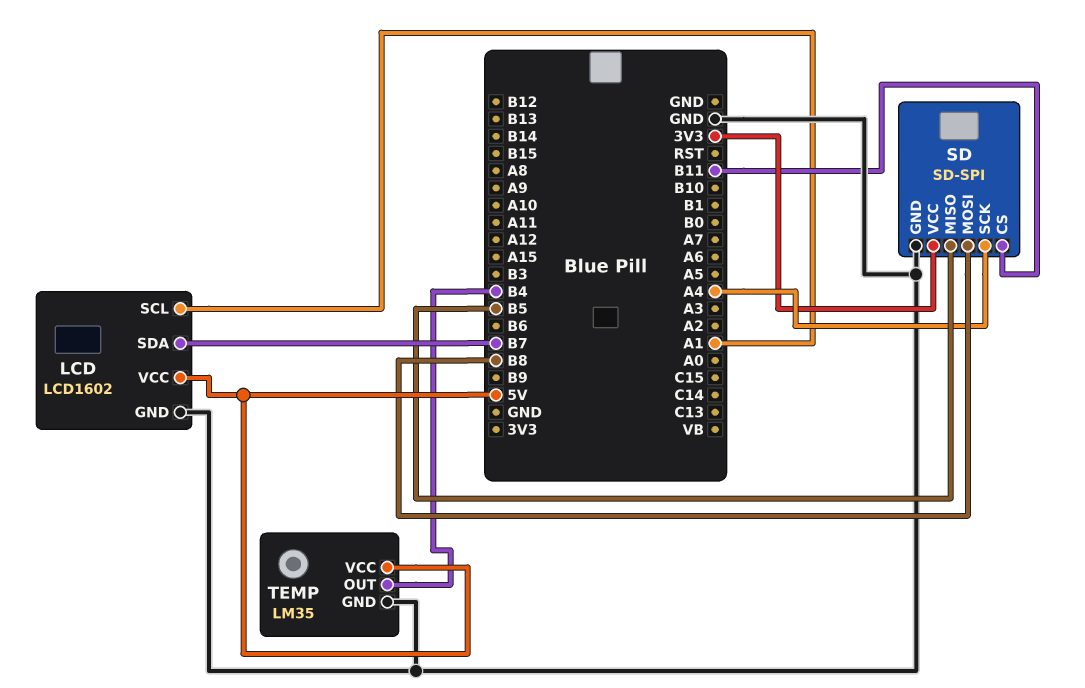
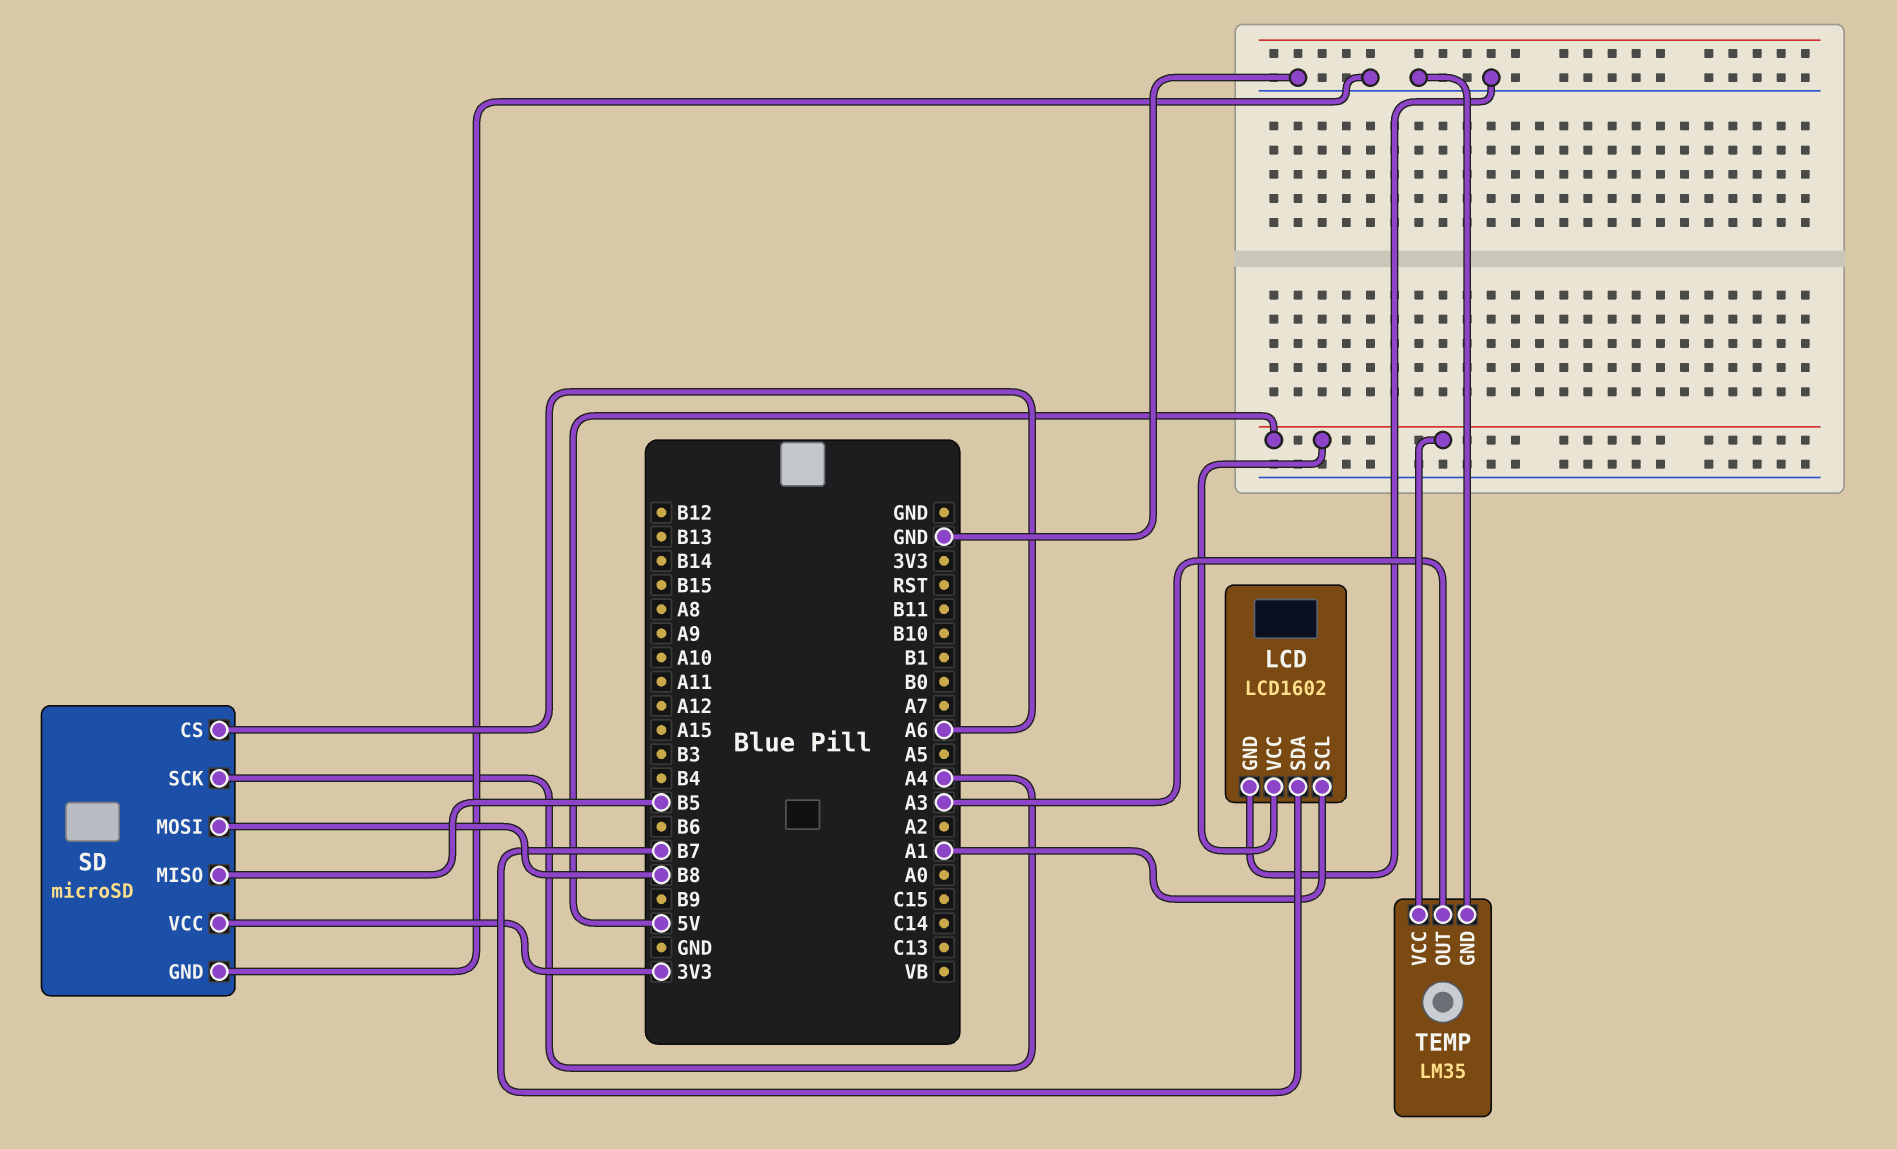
SD: SD-SPI -> microSD
SD pin CS: B11 -> A6
TEMP pin OUT: B4 -> A3

